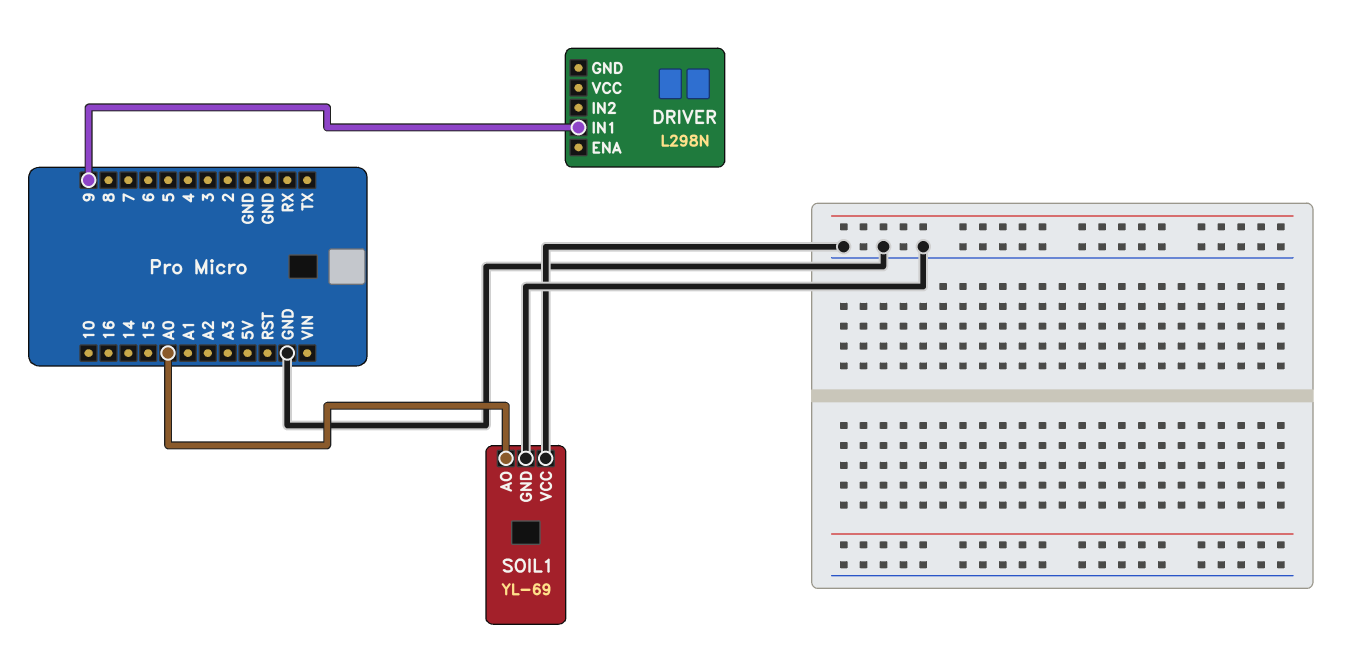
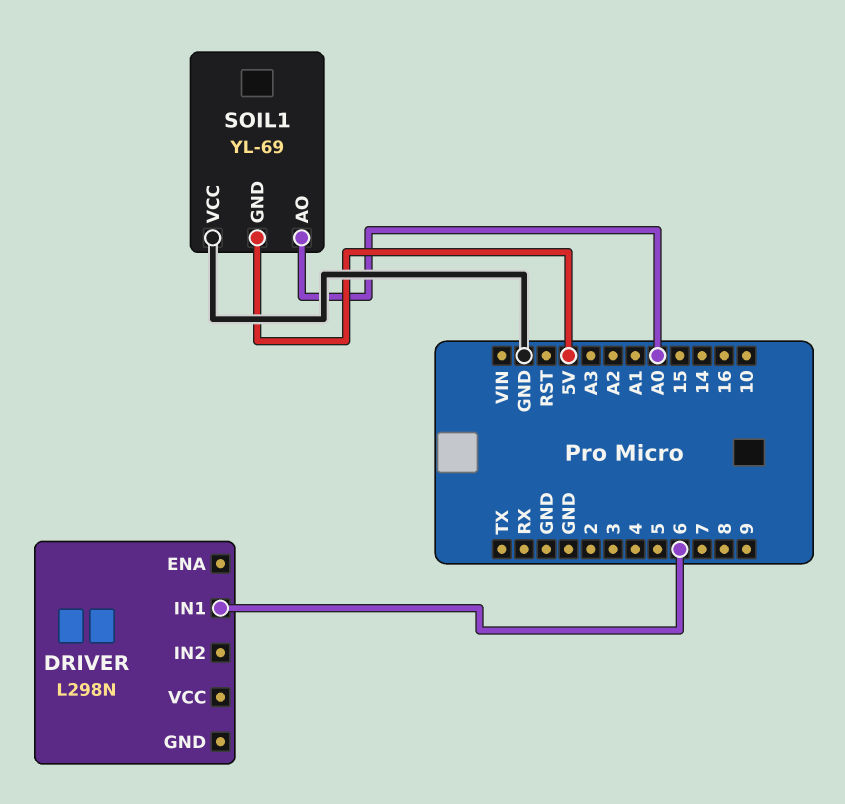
DRIVER pin IN1: 9 -> 6
SOIL1 pin GND: GND -> 5V

